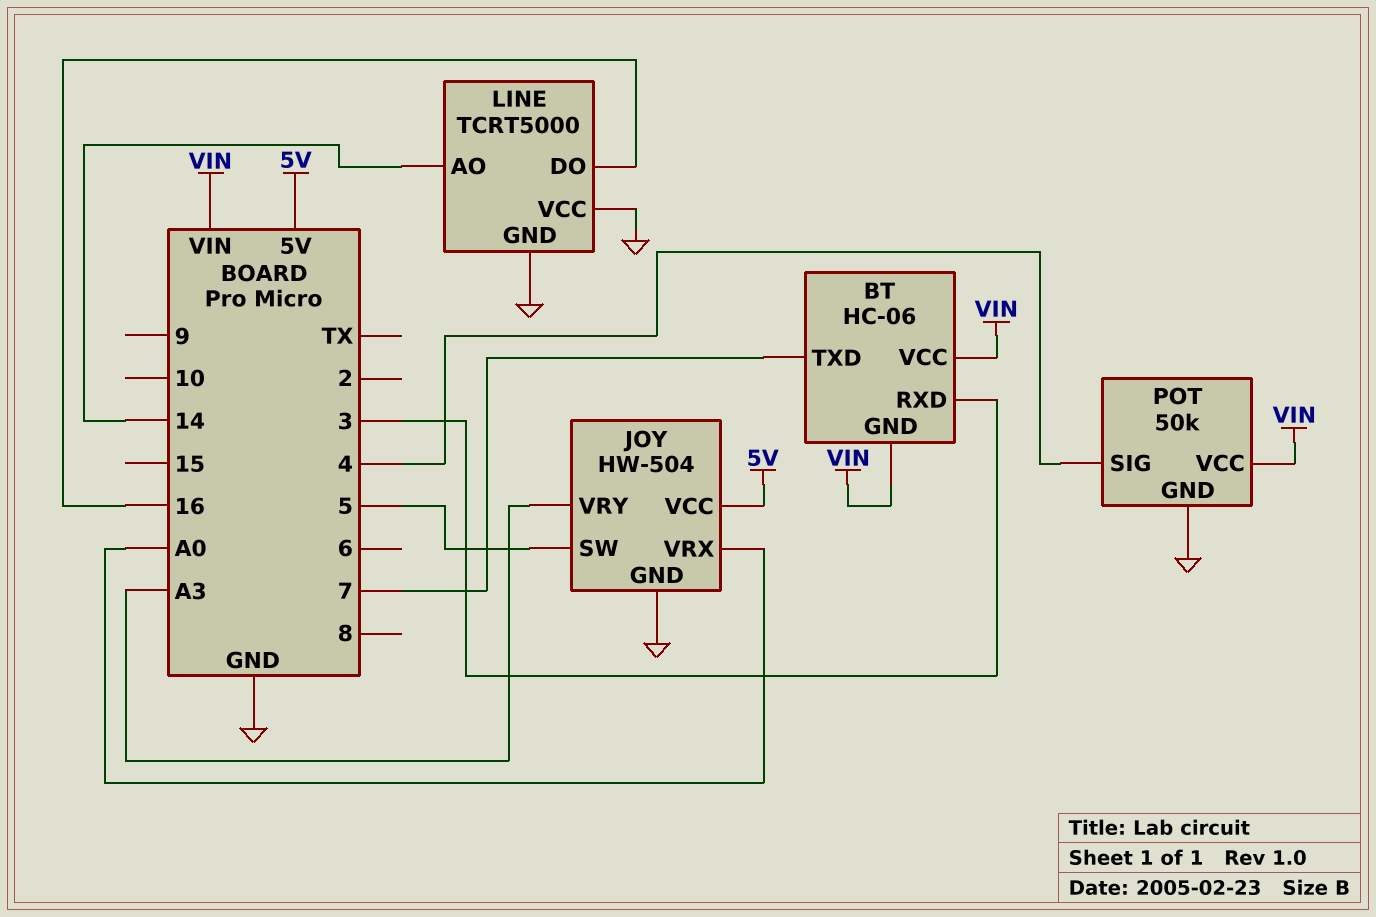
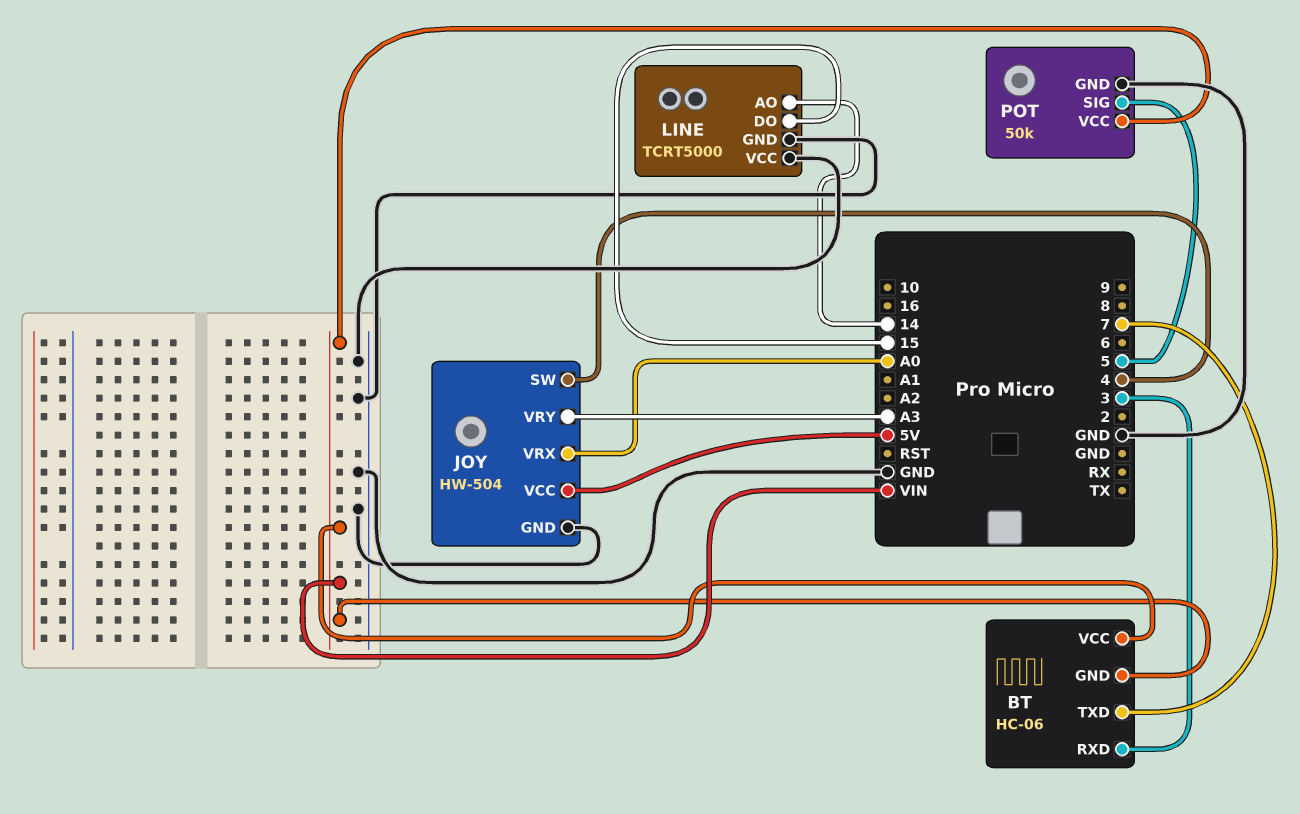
JOY pin SW: 5 -> 4
LINE pin DO: 16 -> 15
POT pin SIG: 4 -> 5

